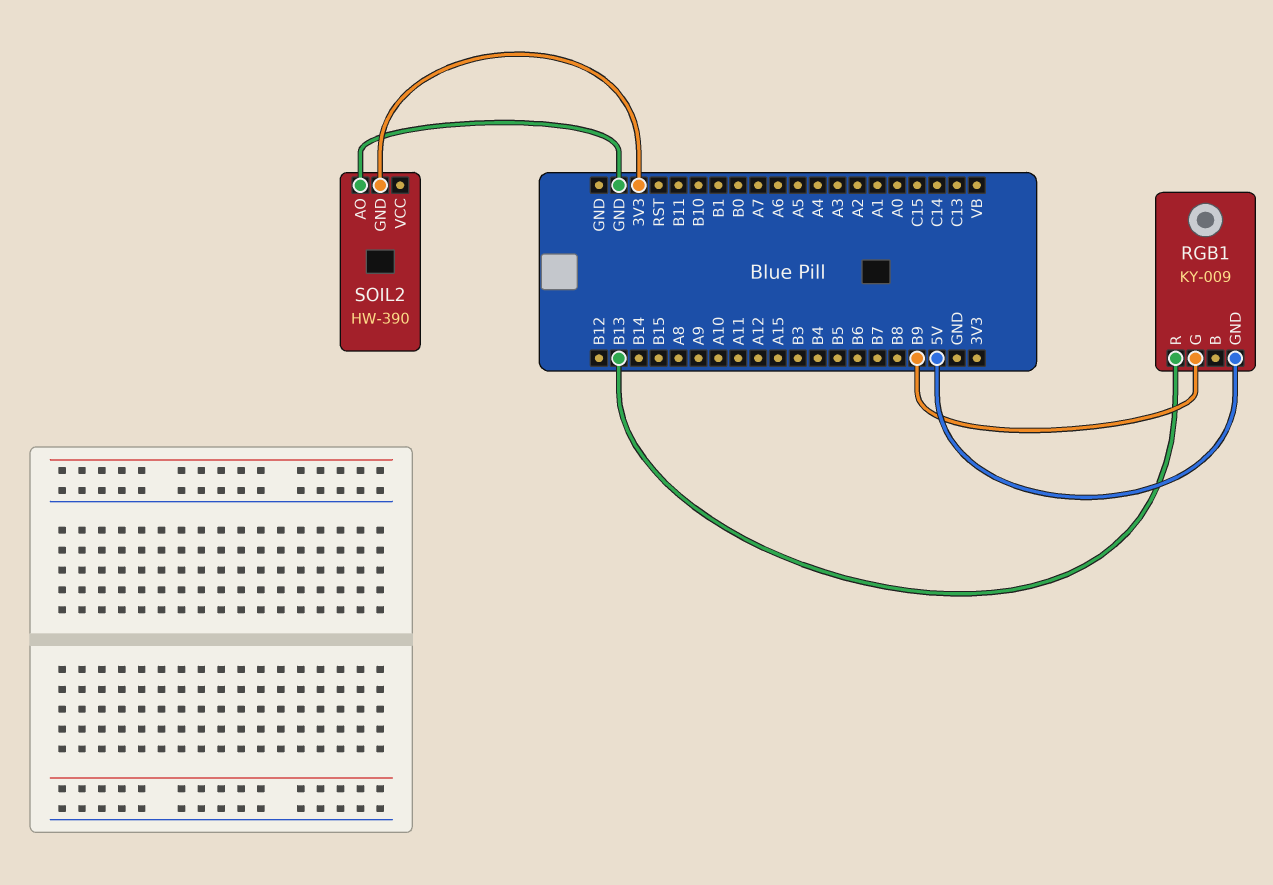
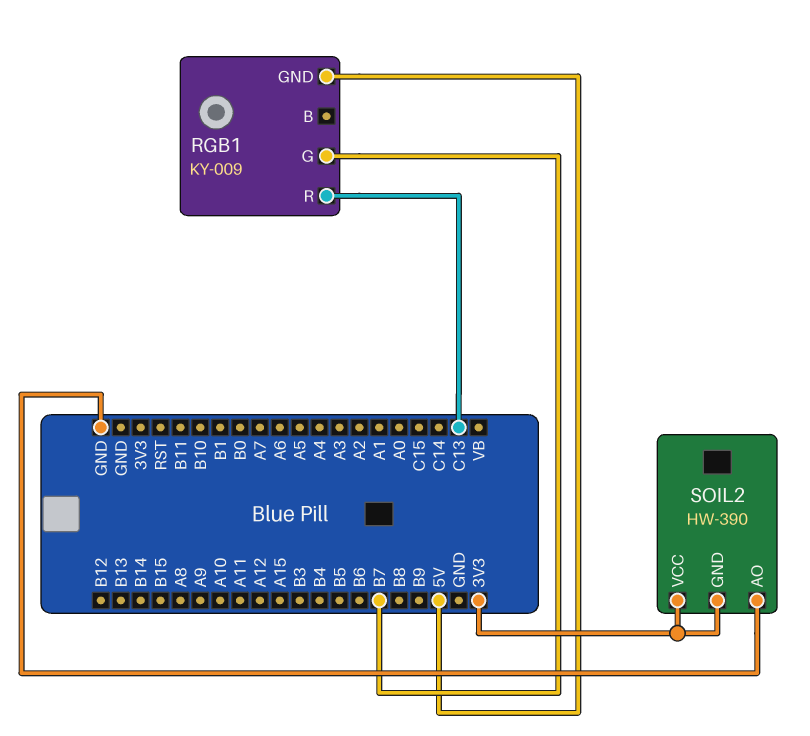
RGB1 pin G: B9 -> B7
RGB1 pin R: B13 -> C13
SOIL2 pin VCC: none -> 3V3

